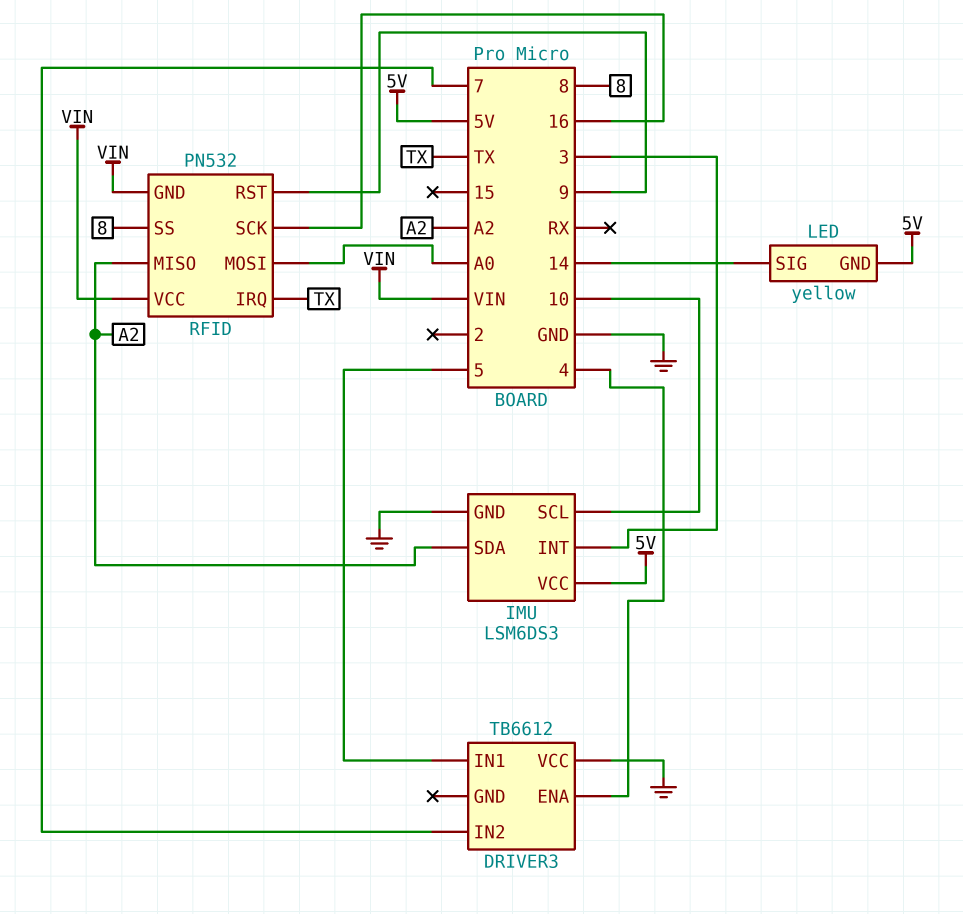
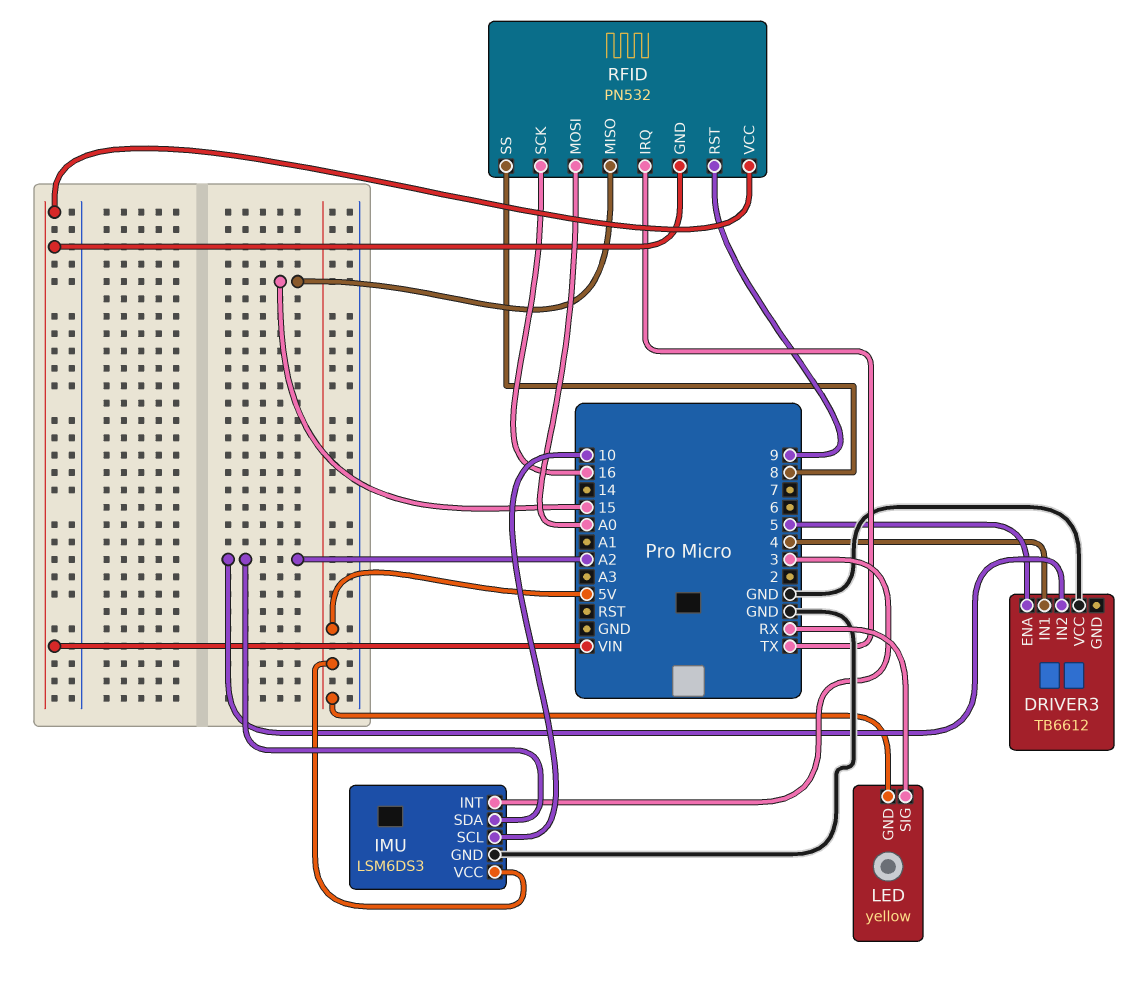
DRIVER3 pin ENA: 4 -> 5
DRIVER3 pin IN1: 5 -> 4
DRIVER3 pin IN2: 7 -> A2
LED pin SIG: 14 -> RX
RFID pin MISO: A2 -> 15

